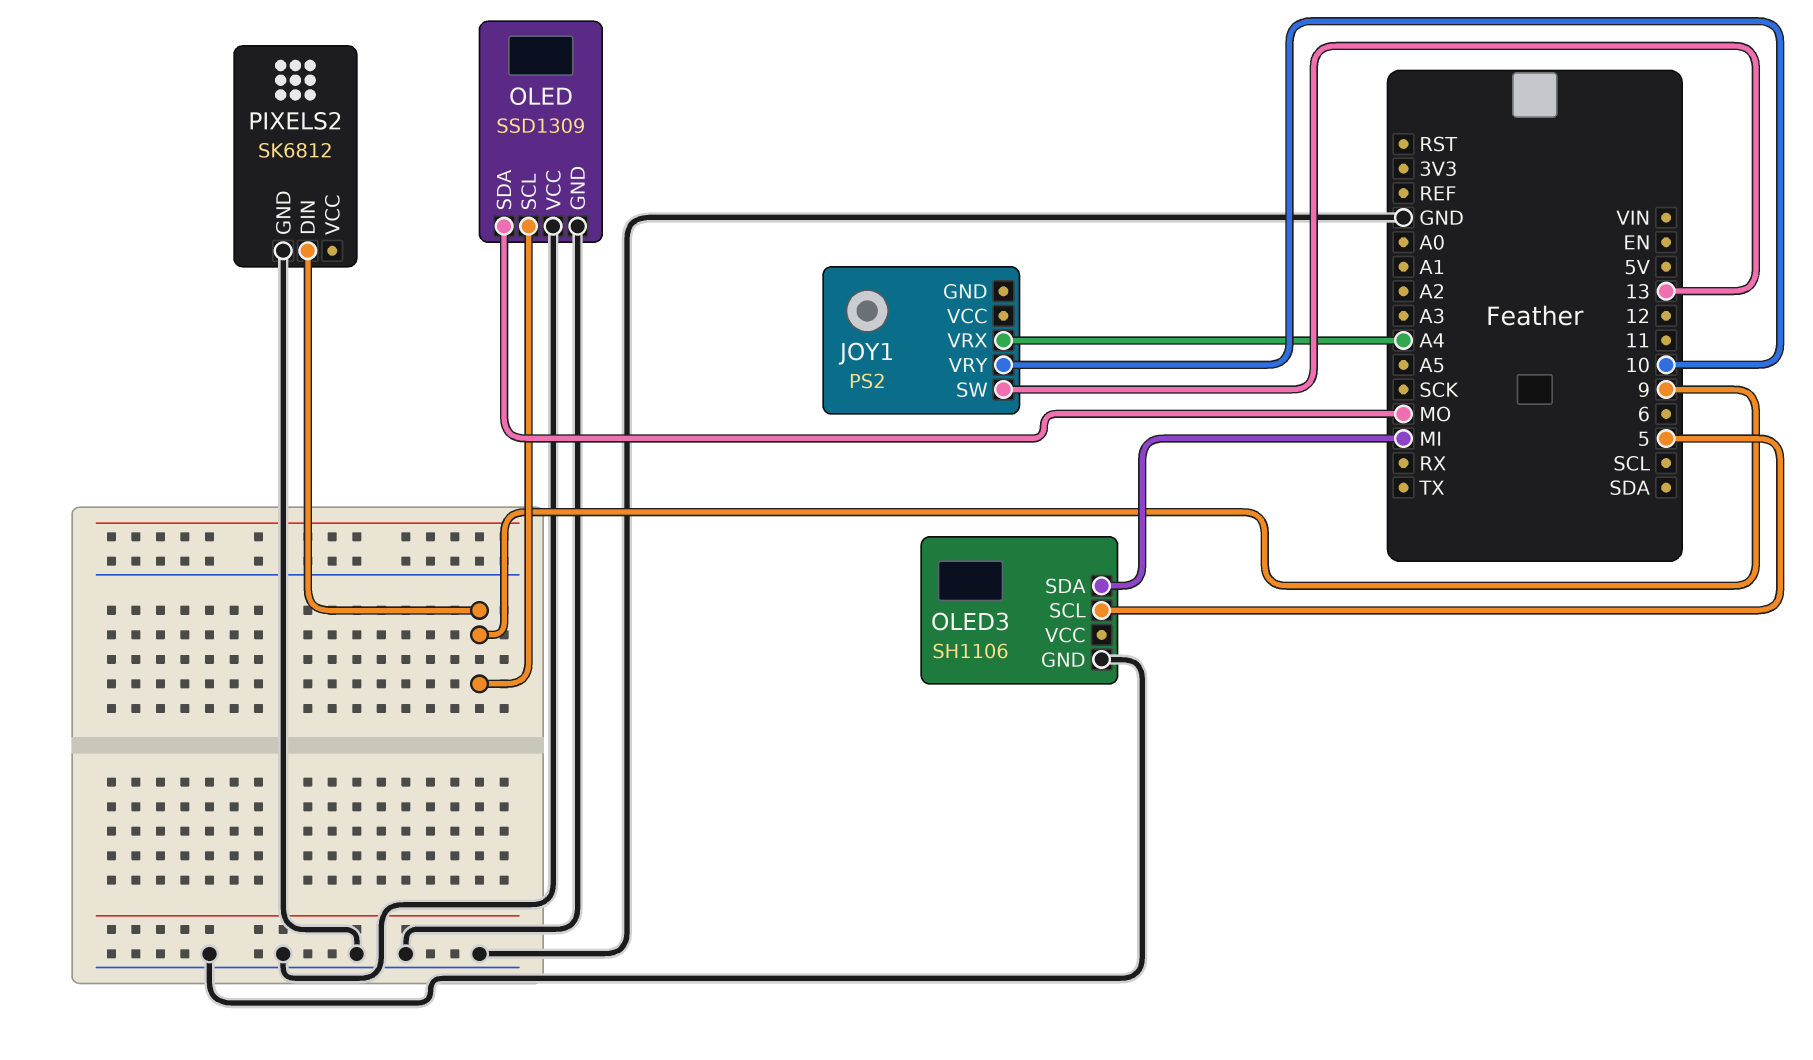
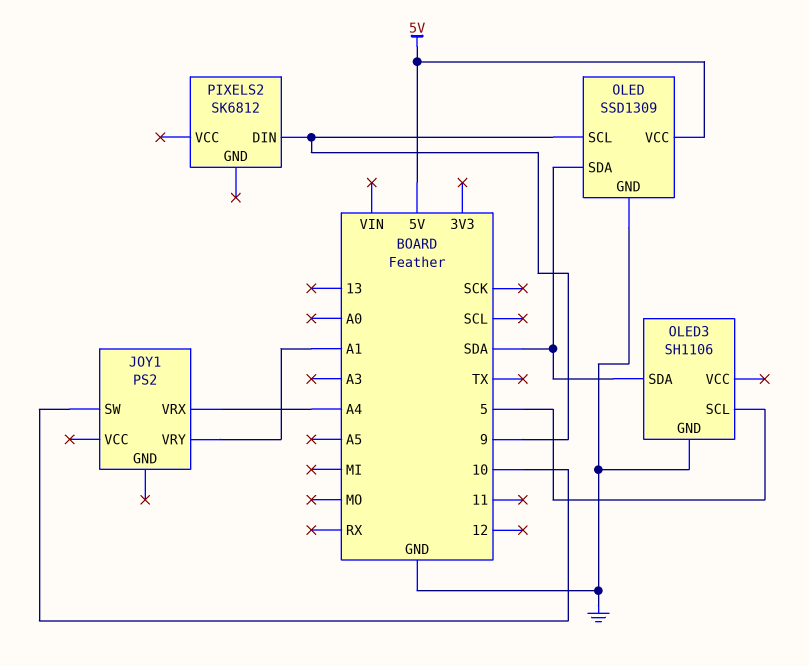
JOY1 pin SW: 13 -> 10
JOY1 pin VRY: 10 -> A1
OLED pin SDA: MO -> SDA
OLED pin VCC: GND -> 5V
OLED3 pin SDA: MI -> SDA
PIXELS2 pin GND: GND -> none

